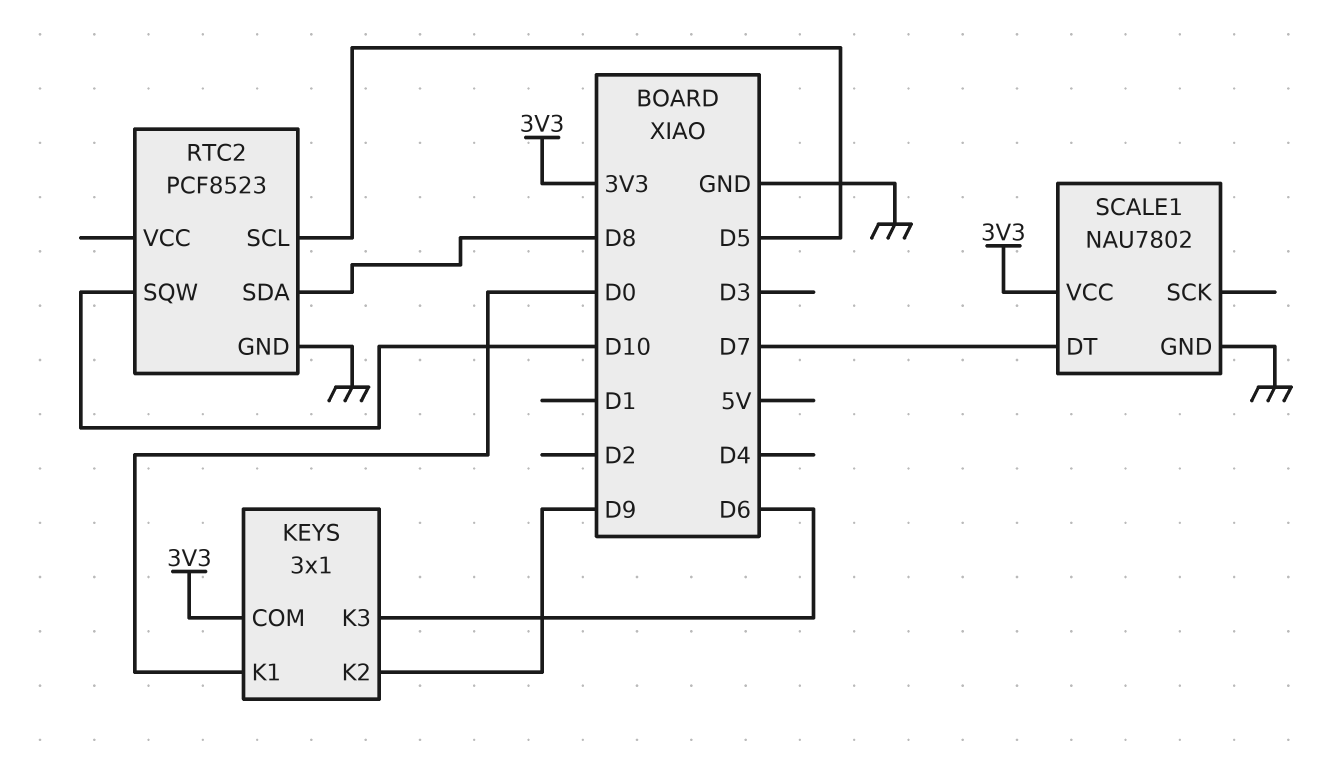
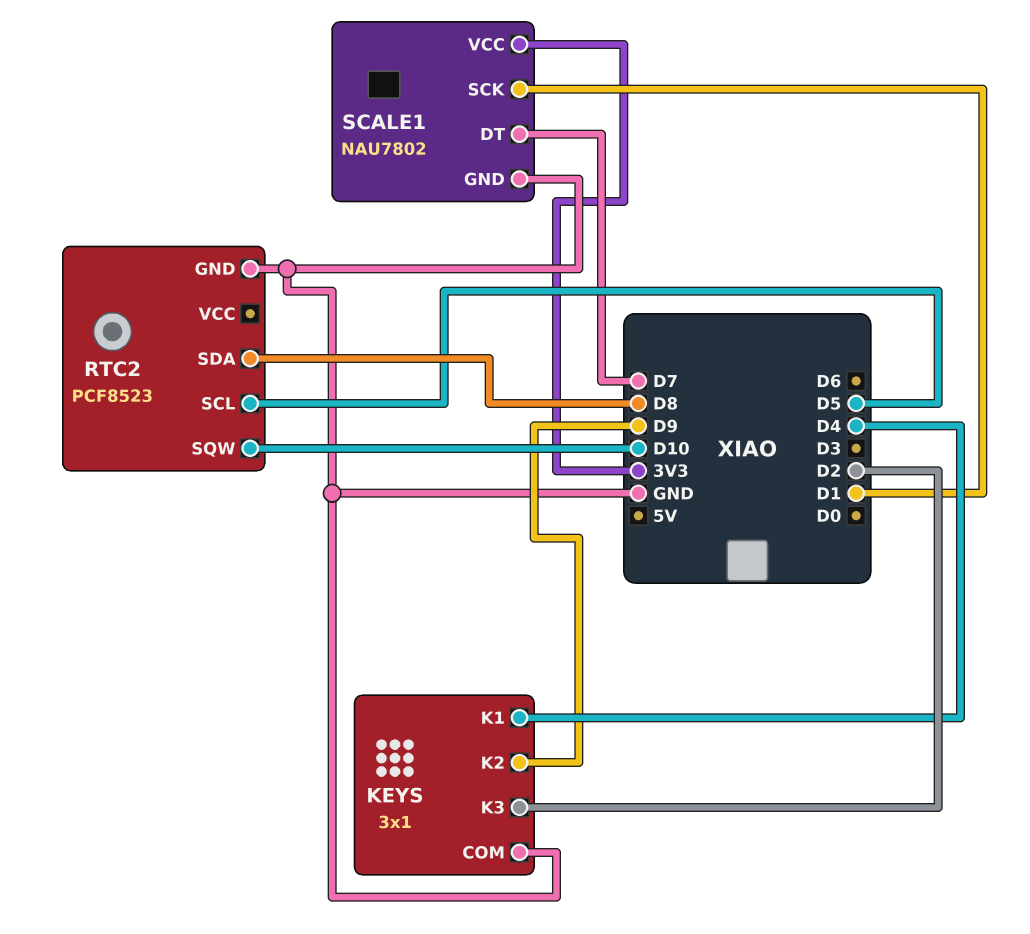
KEYS pin COM: 3V3 -> GND
KEYS pin K1: D0 -> D4
KEYS pin K3: D6 -> D2
SCALE1 pin SCK: none -> D1

